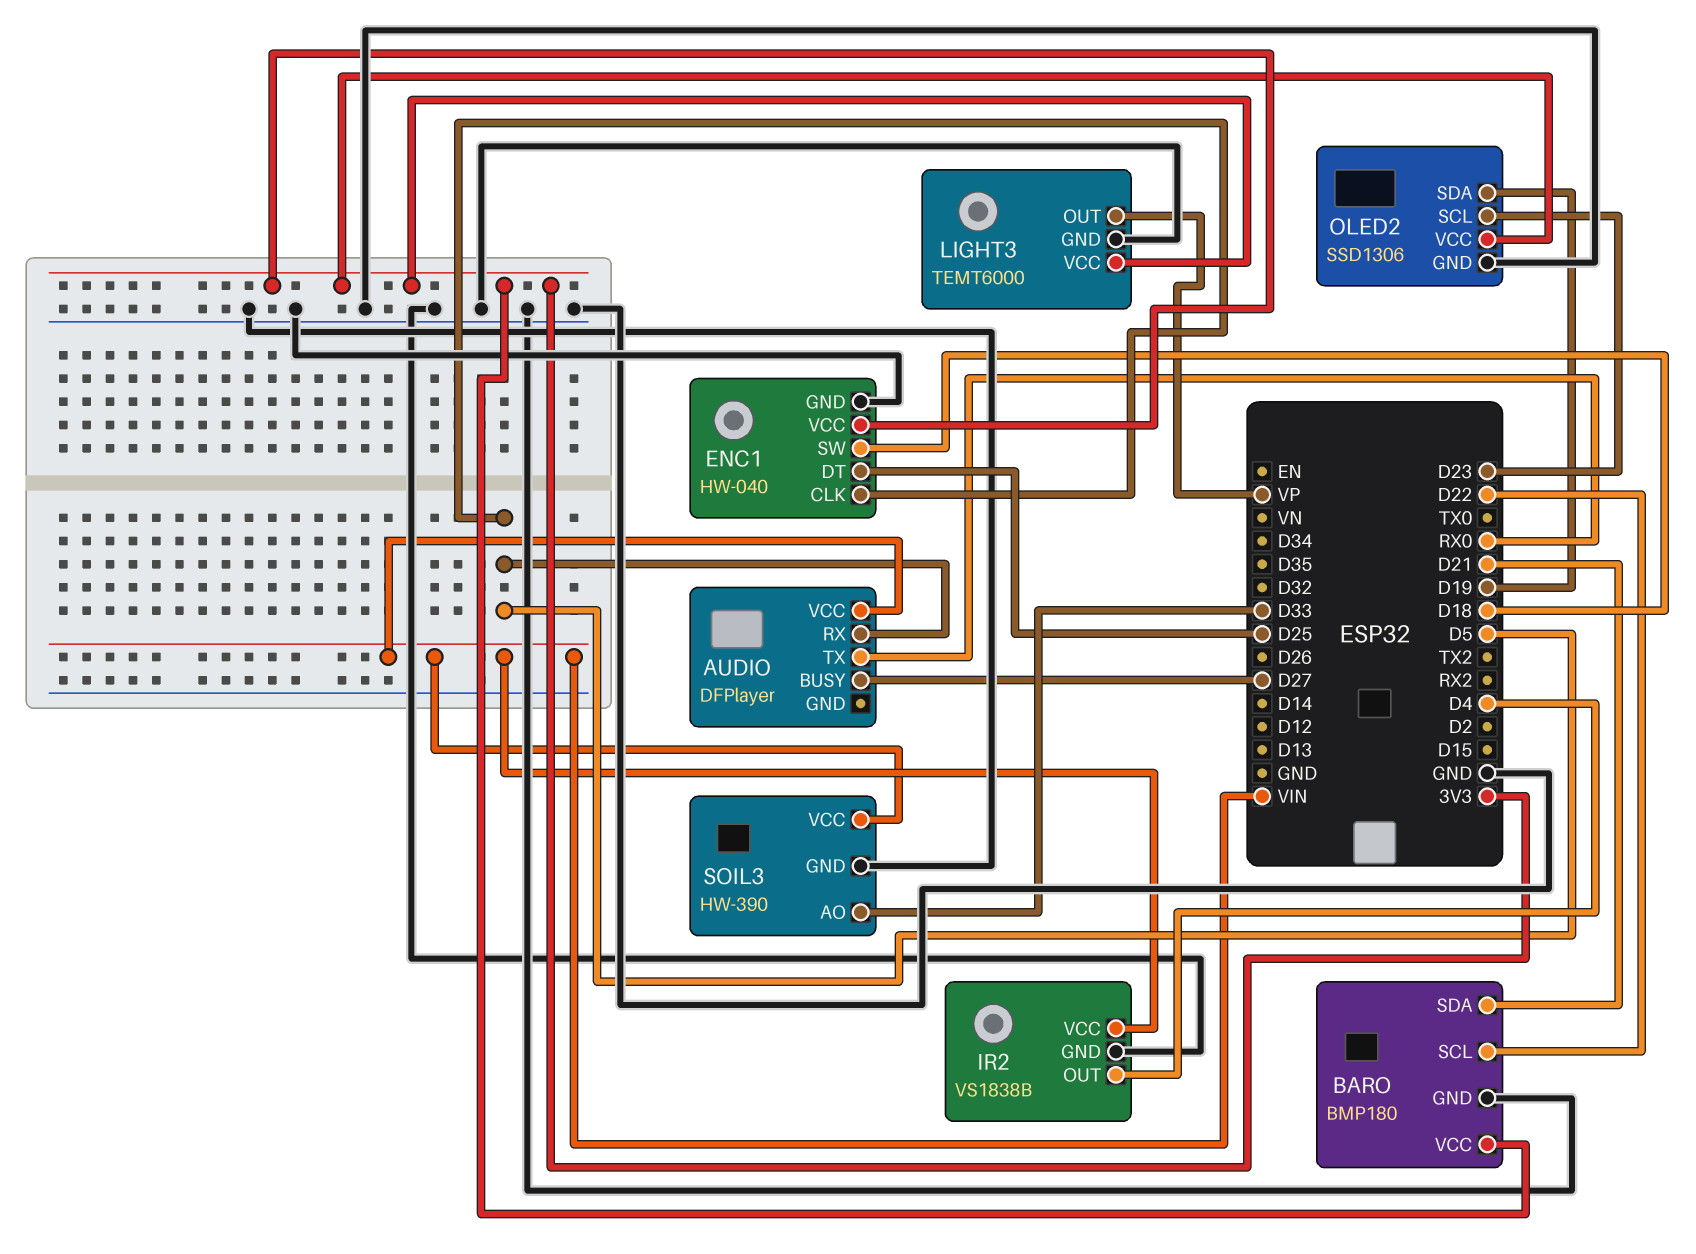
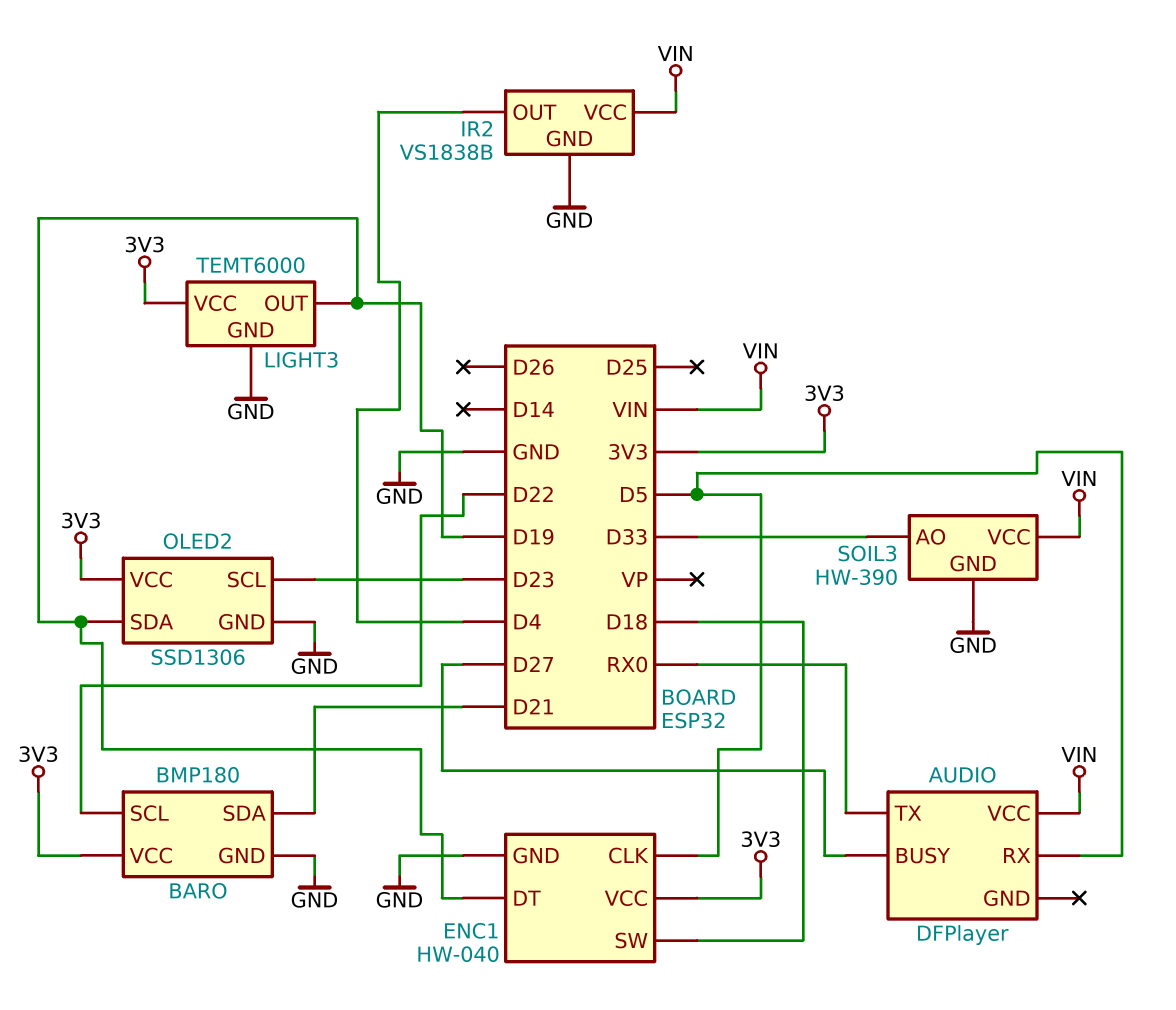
ENC1 pin DT: D25 -> D19
LIGHT3 pin OUT: VP -> D19

